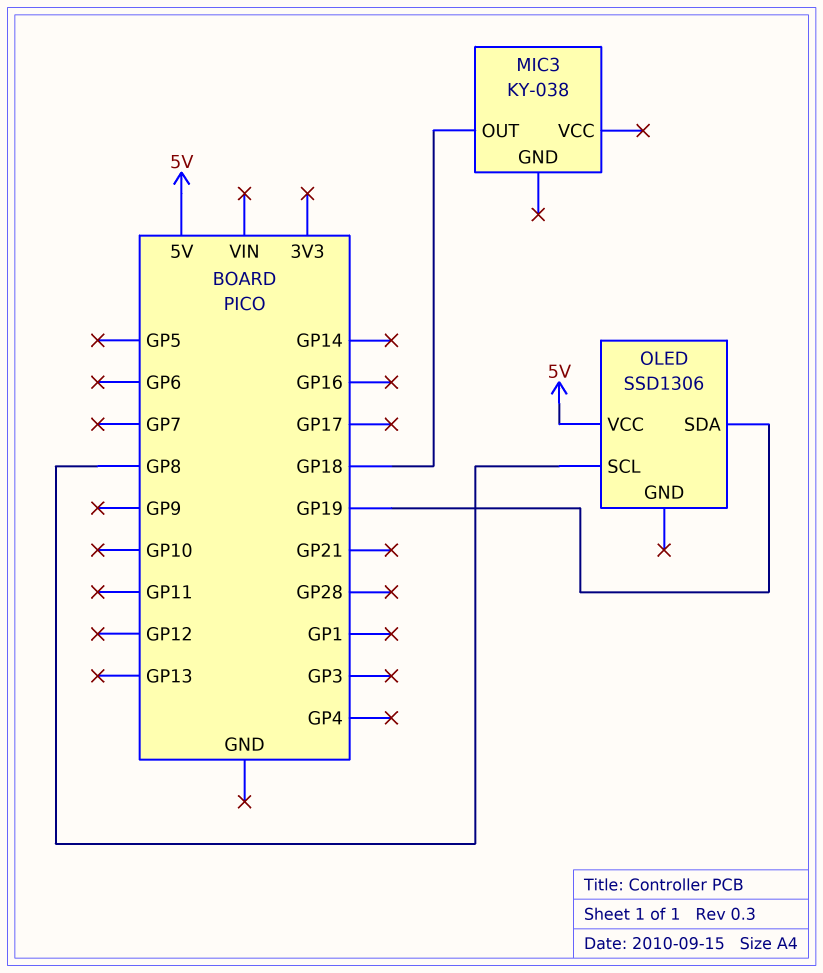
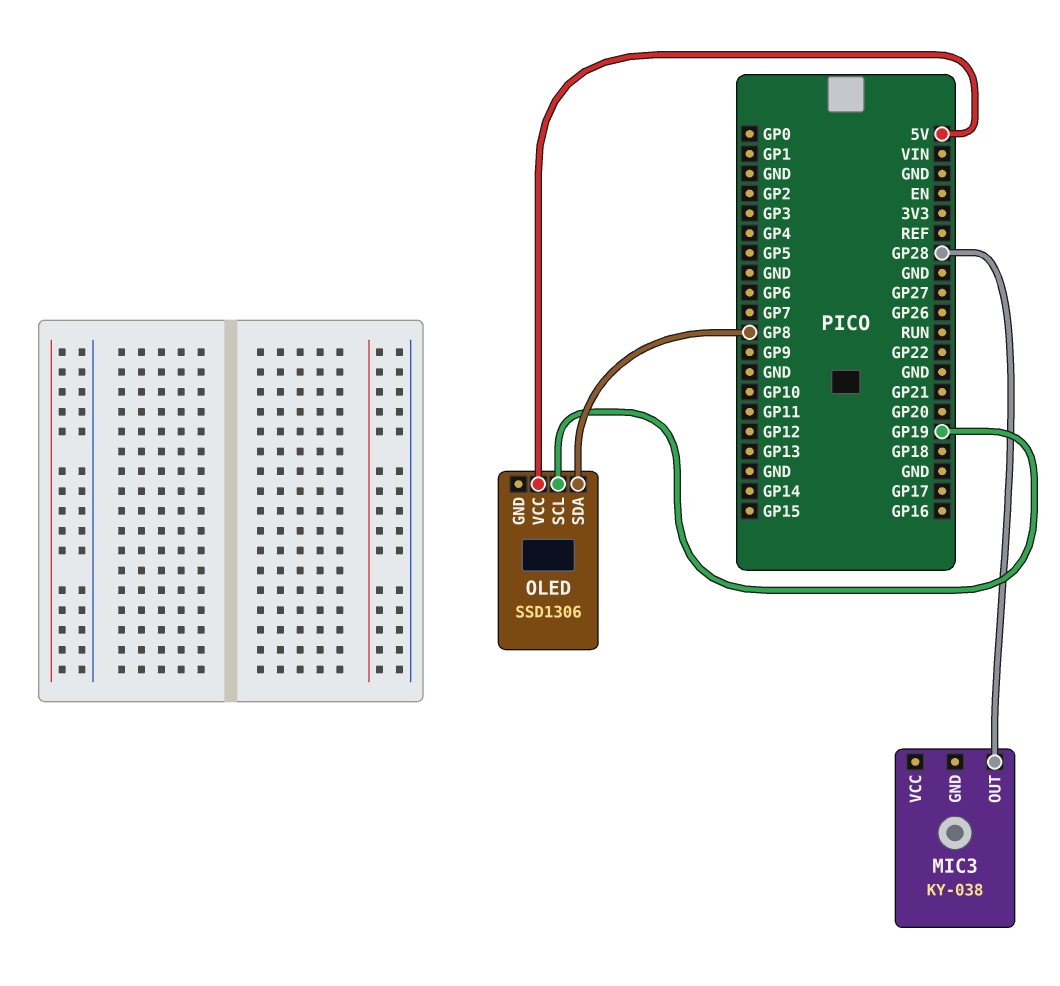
MIC3 pin OUT: GP18 -> GP28
OLED pin SCL: GP8 -> GP19
OLED pin SDA: GP19 -> GP8

